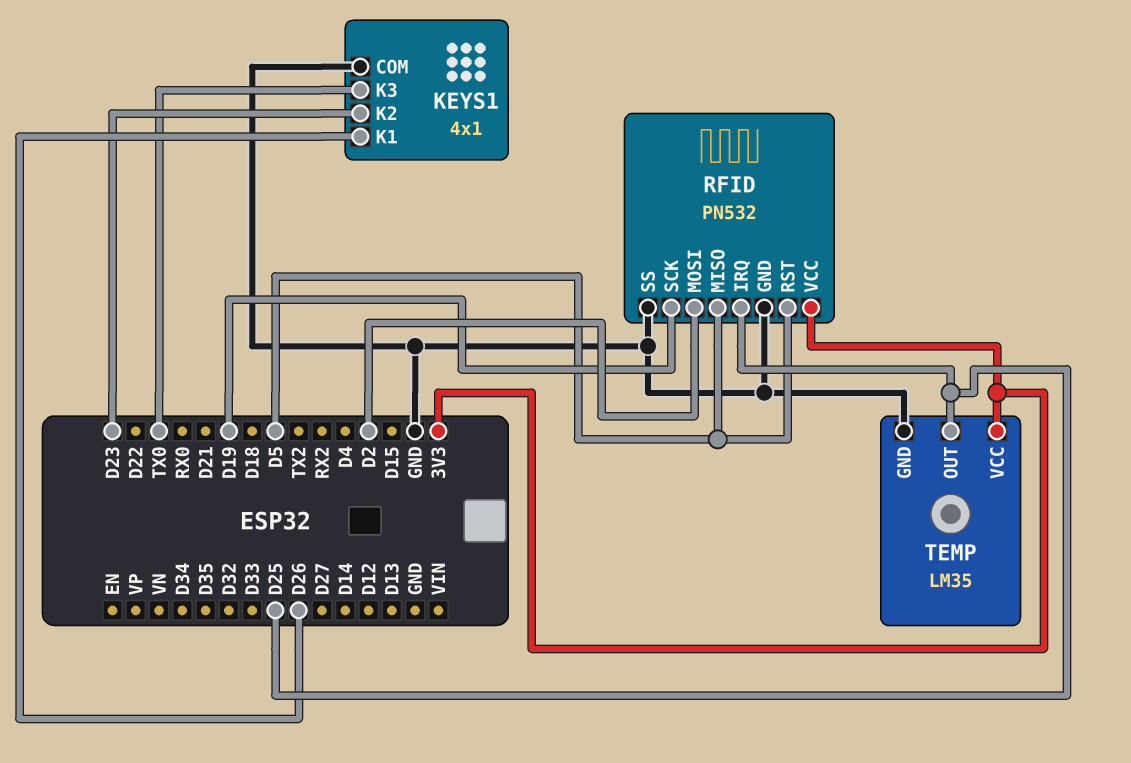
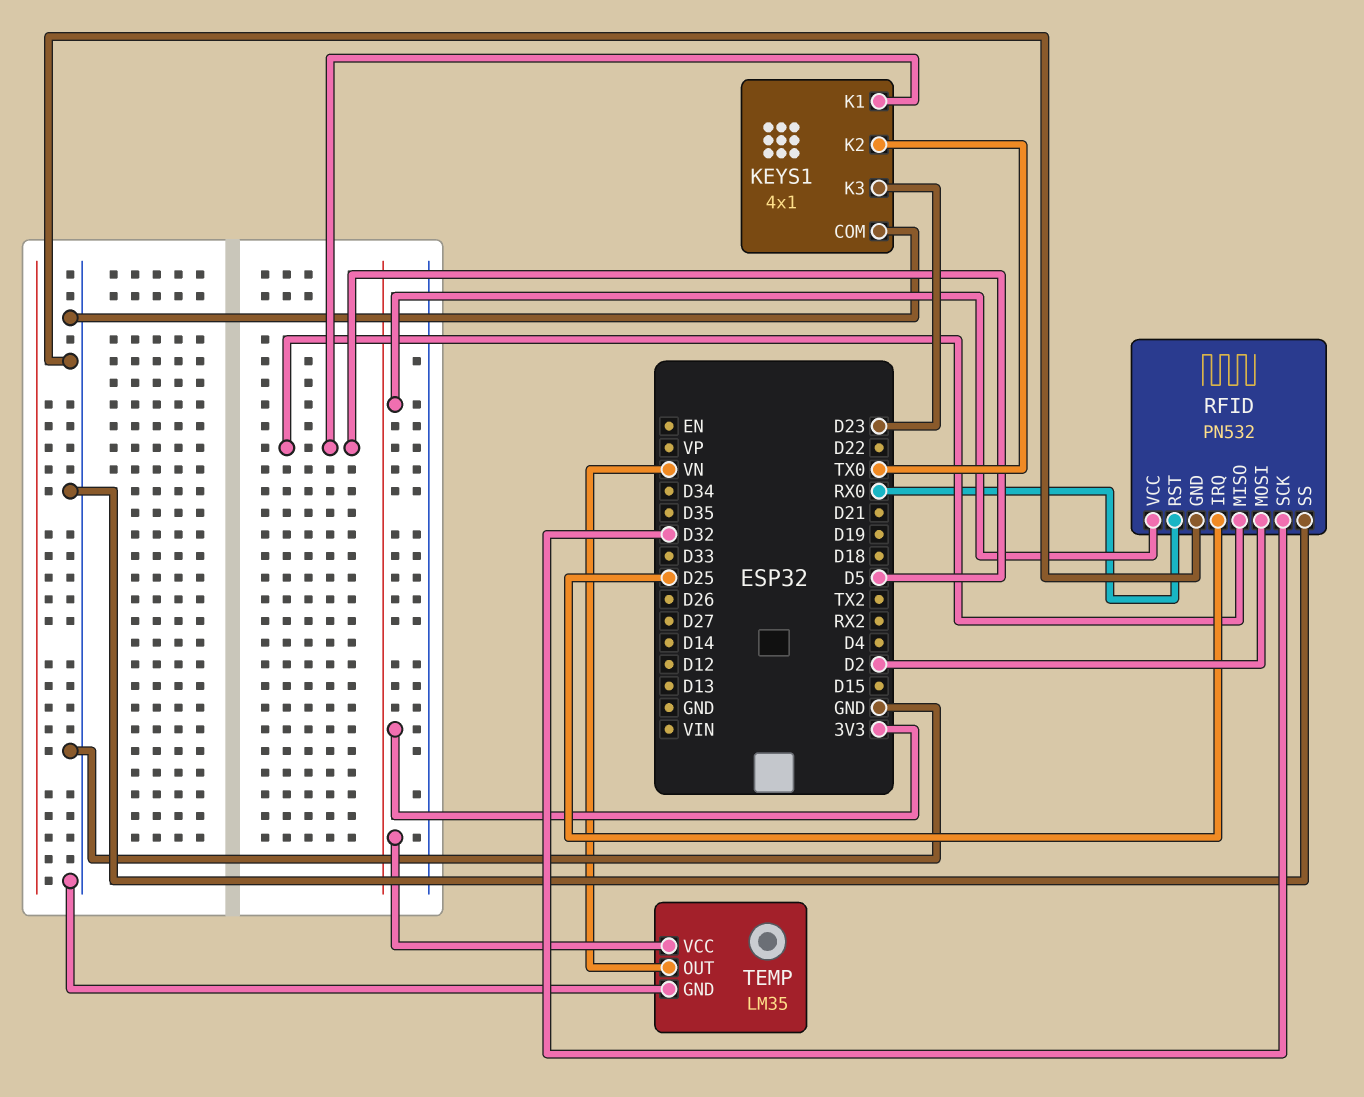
KEYS1 pin K1: D26 -> D5
KEYS1 pin K2: D23 -> TX0
KEYS1 pin K3: TX0 -> D23
RFID pin RST: D5 -> RX0
RFID pin SCK: D19 -> D32
TEMP pin OUT: D25 -> VN

